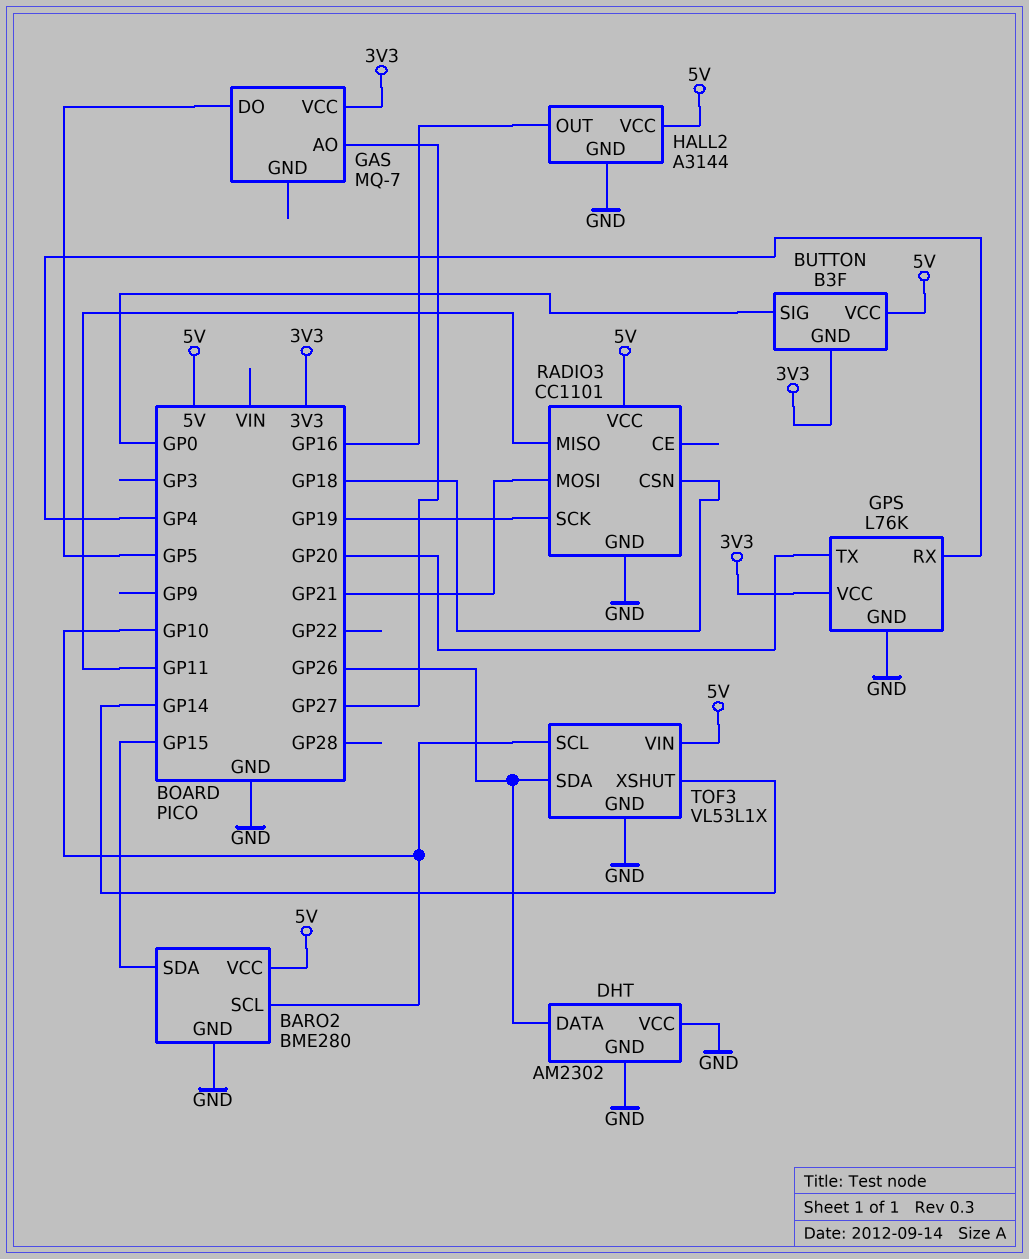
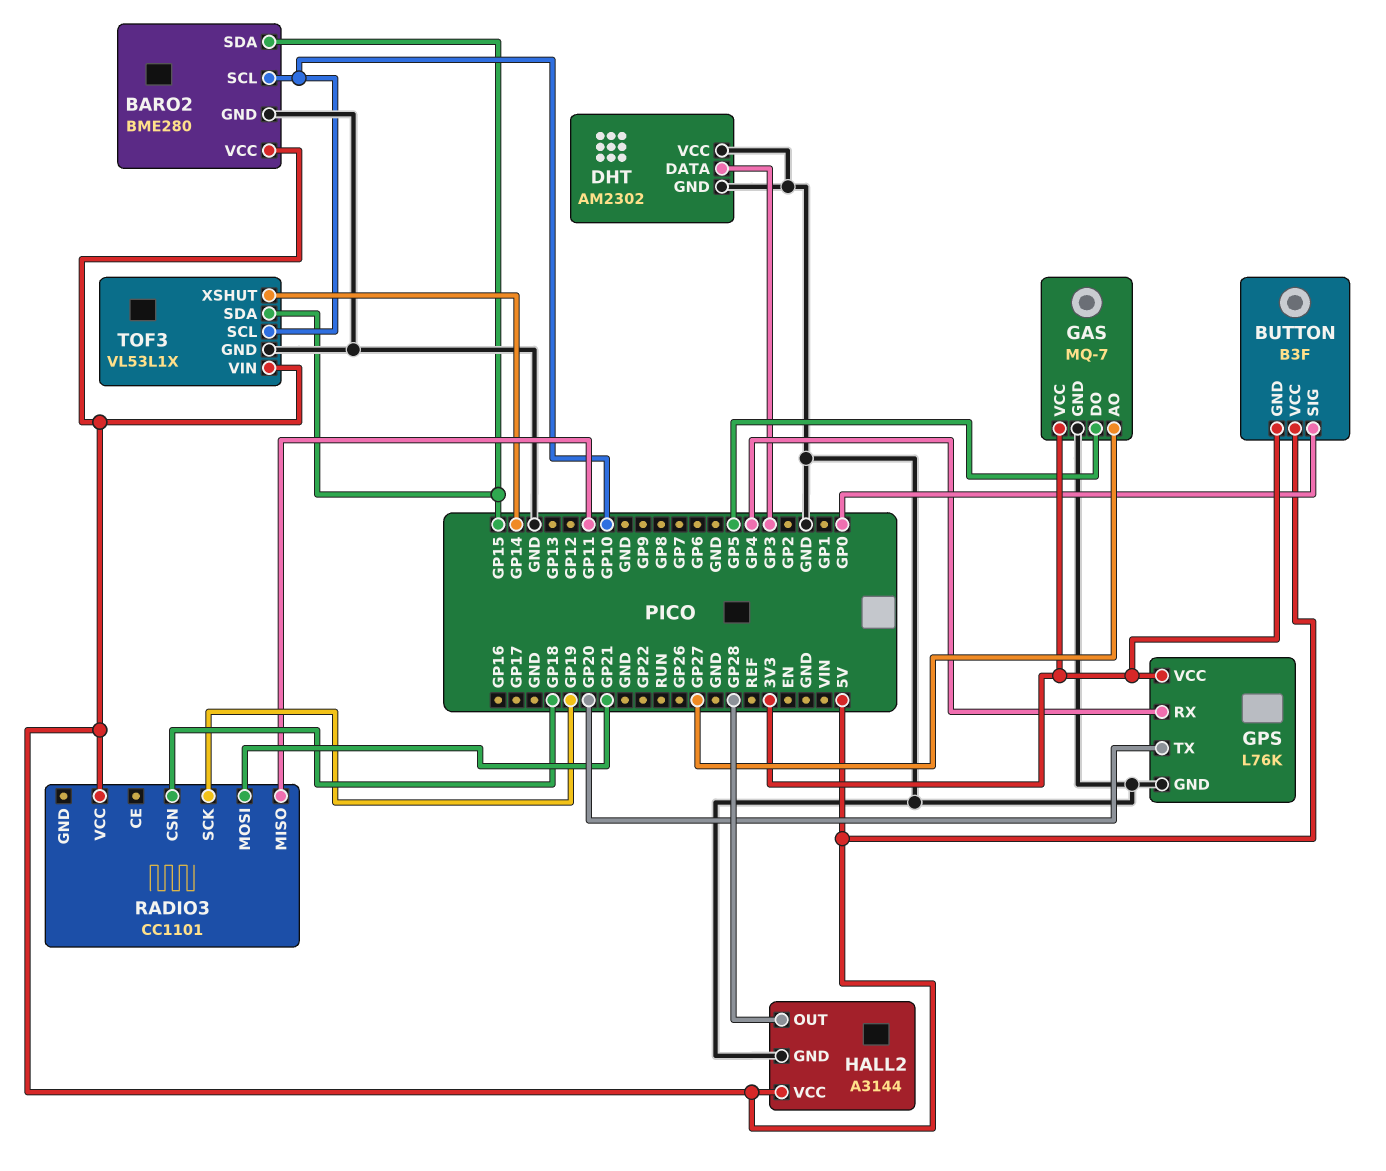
DHT pin DATA: GP26 -> GP3
GAS pin GND: none -> GND
HALL2 pin OUT: GP16 -> GP28
RADIO3 pin GND: GND -> none
TOF3 pin SDA: GP26 -> GP15

